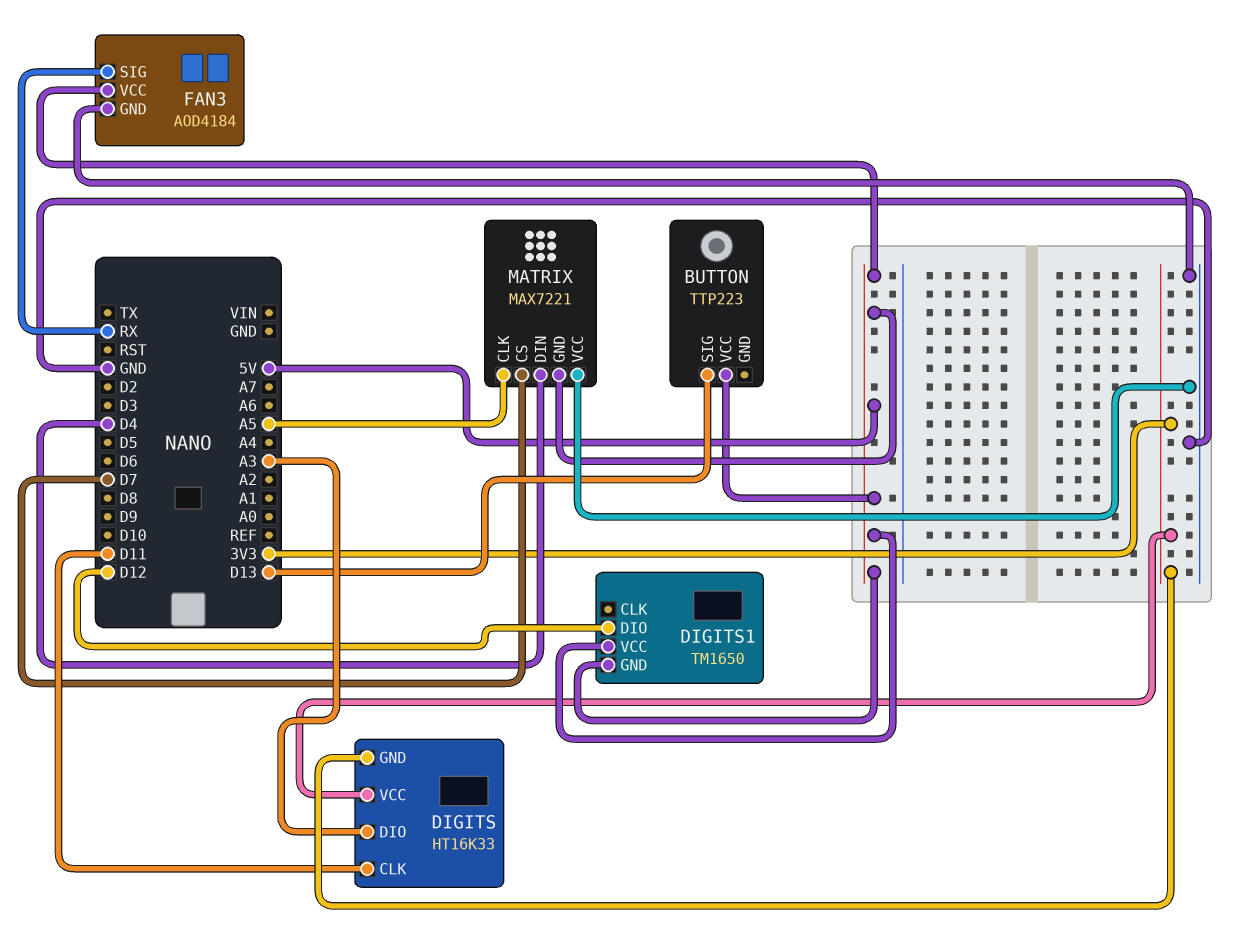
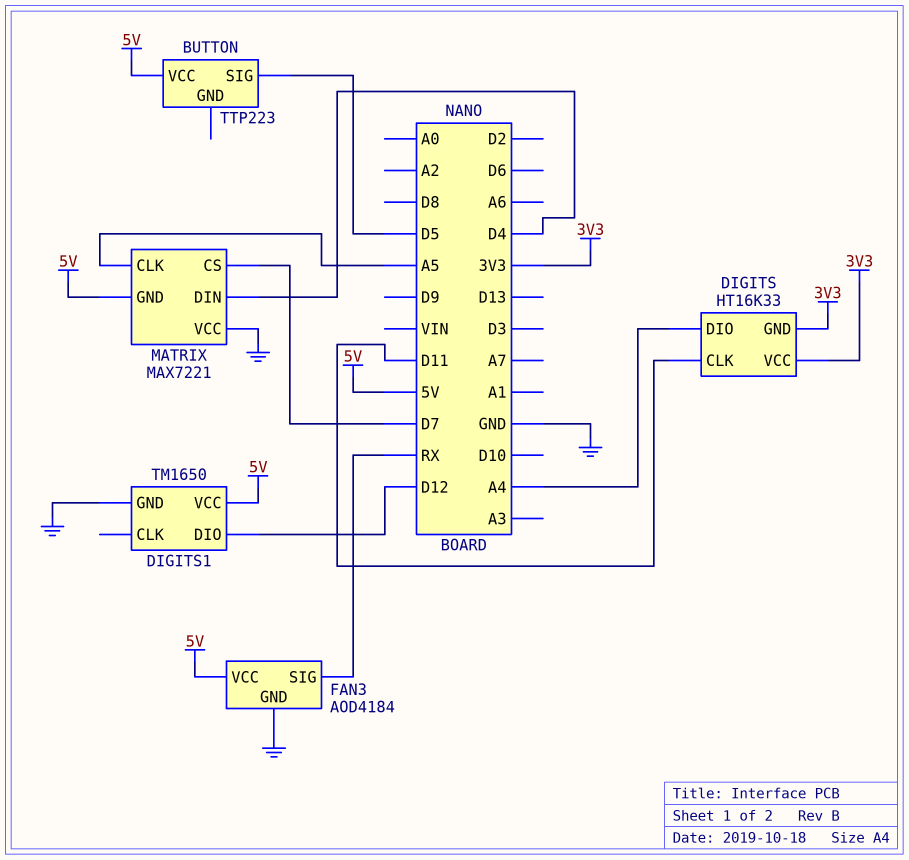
BUTTON pin SIG: D13 -> D5
DIGITS pin DIO: A3 -> A4
DIGITS1 pin GND: 5V -> GND

